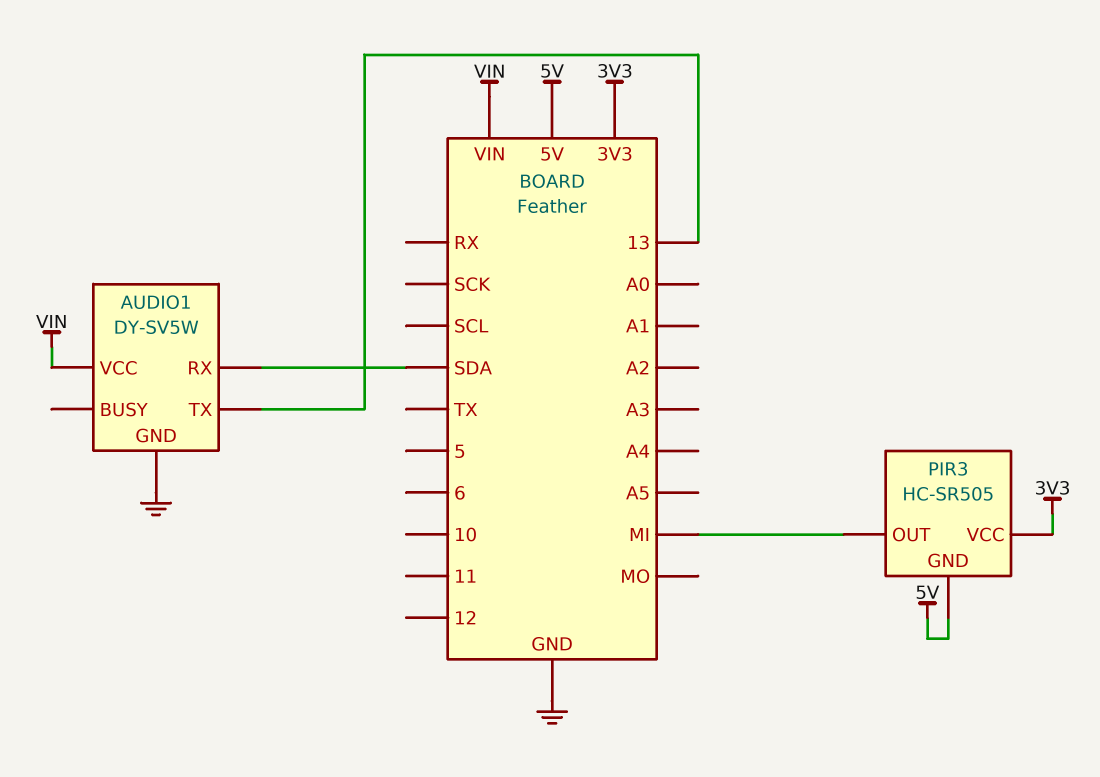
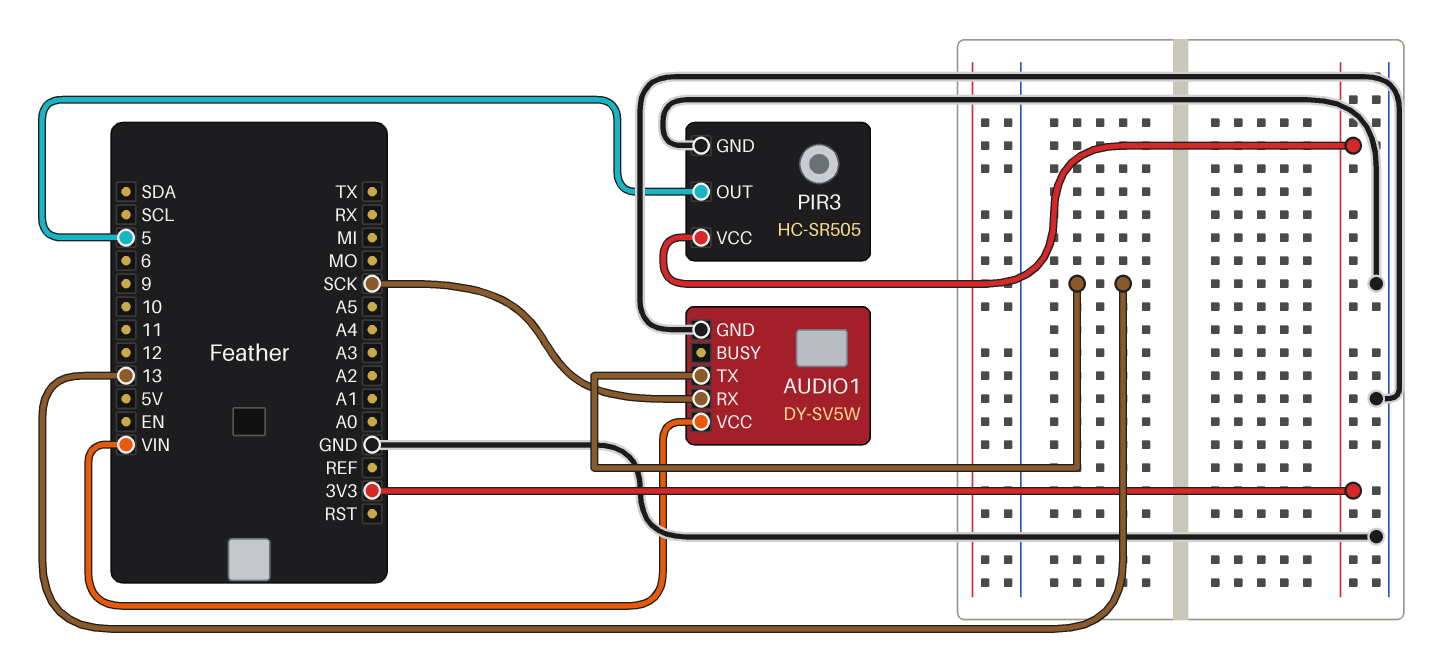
AUDIO1 pin RX: SDA -> SCK
PIR3 pin GND: 5V -> GND
PIR3 pin OUT: MI -> 5

